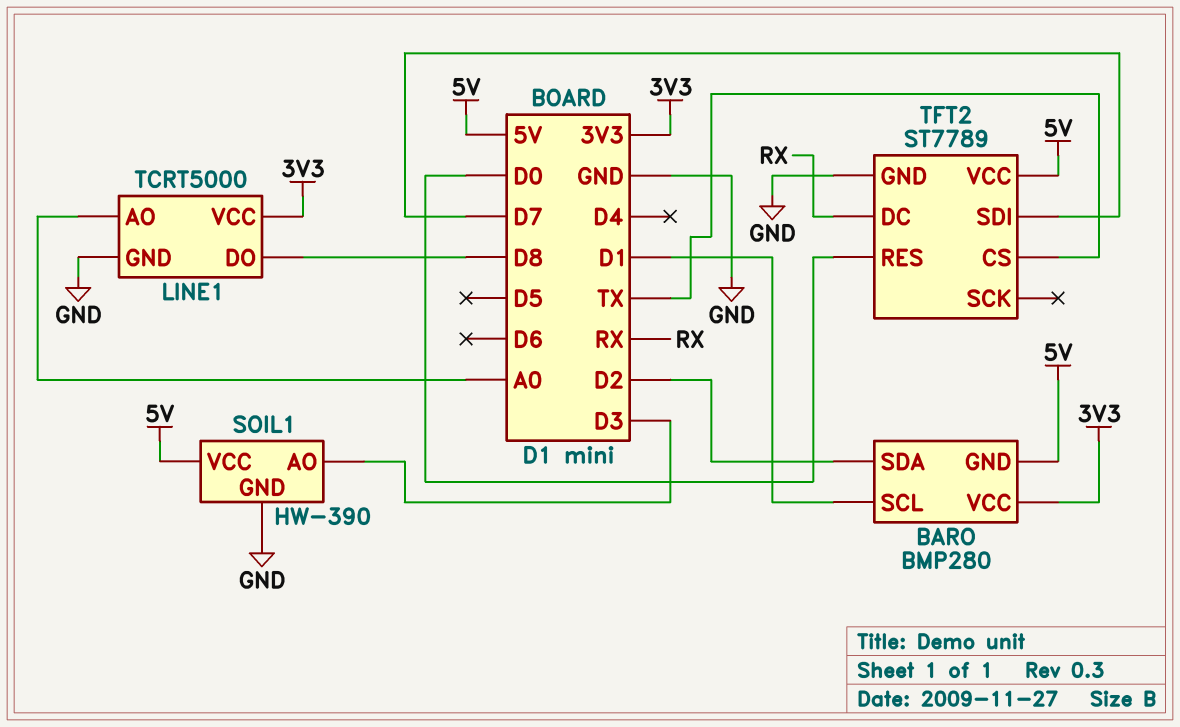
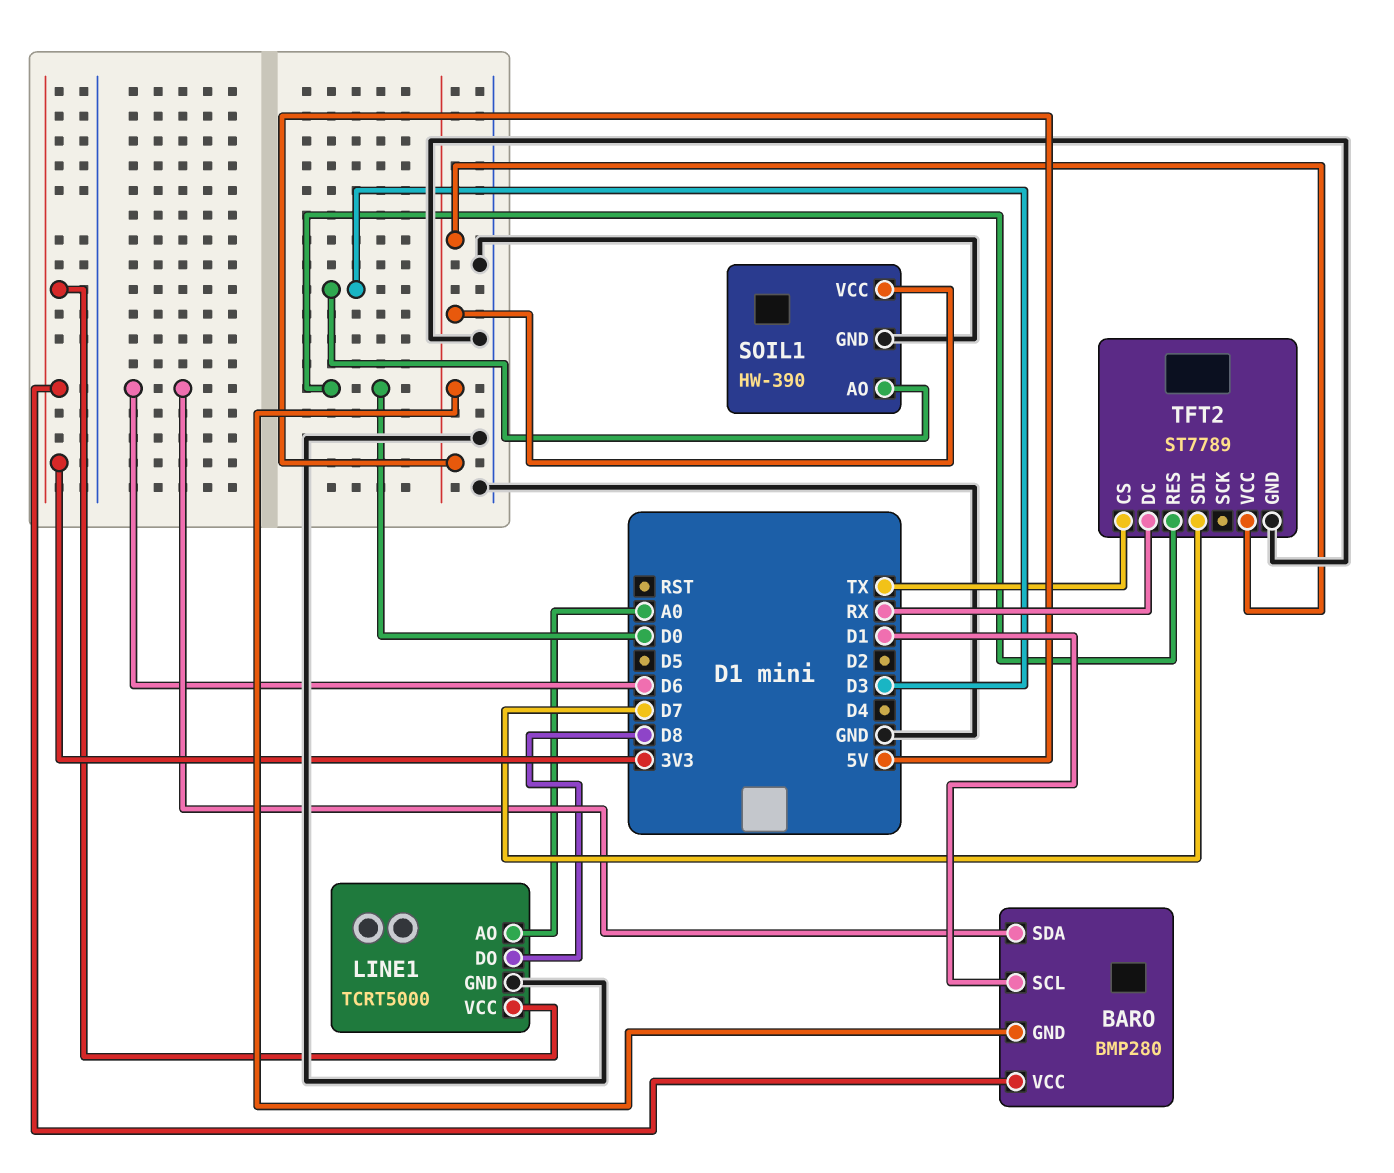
BARO pin SDA: D2 -> D6

